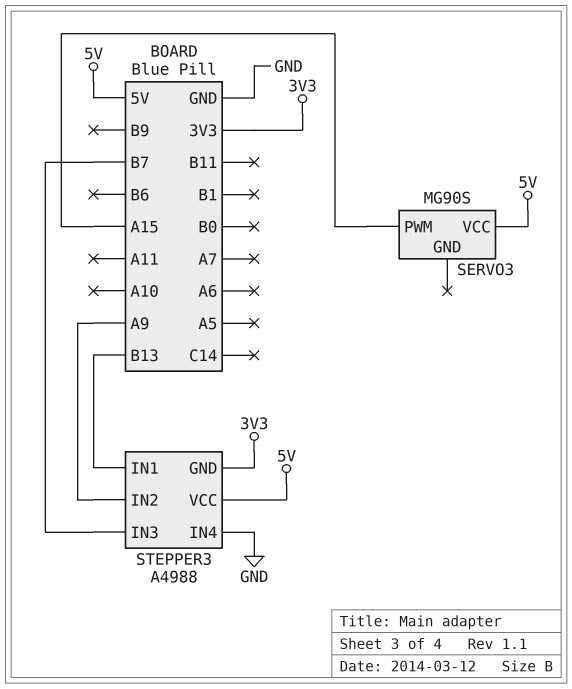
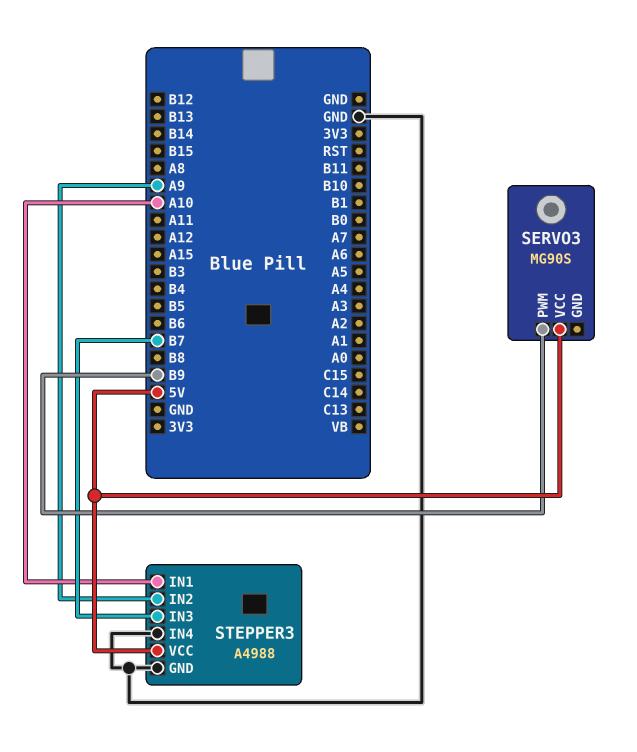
SERVO3 pin PWM: A15 -> B9
STEPPER3 pin GND: 3V3 -> GND
STEPPER3 pin IN1: B13 -> A10

